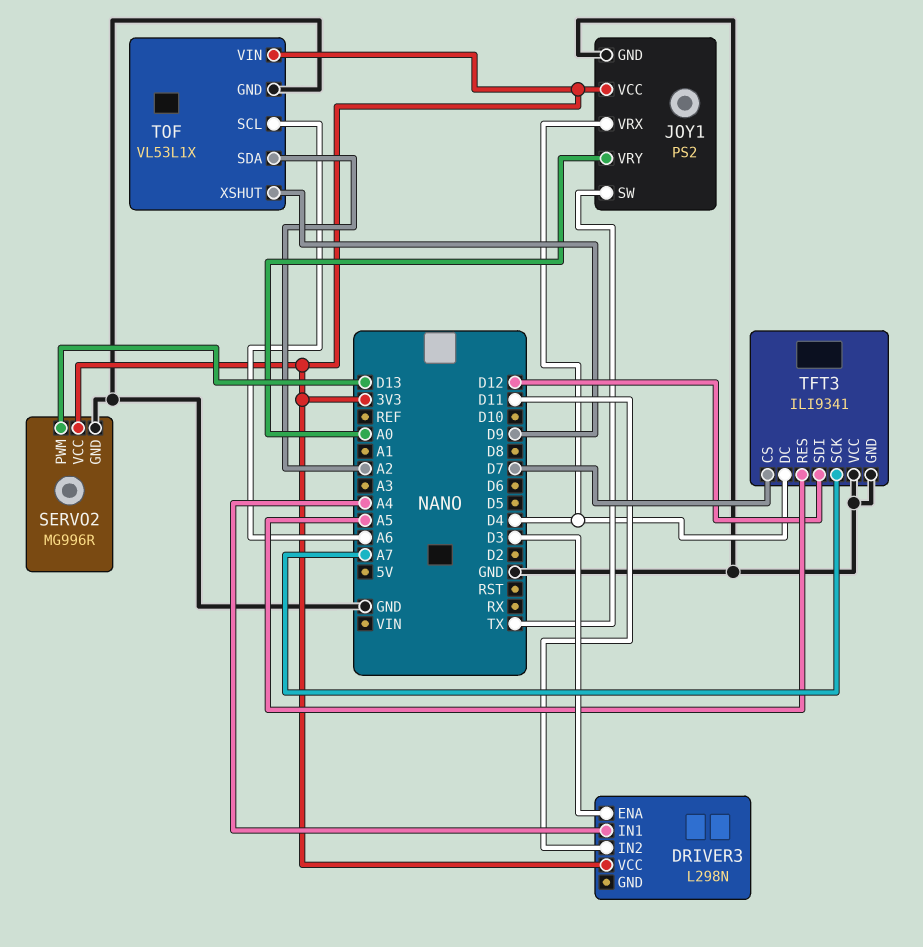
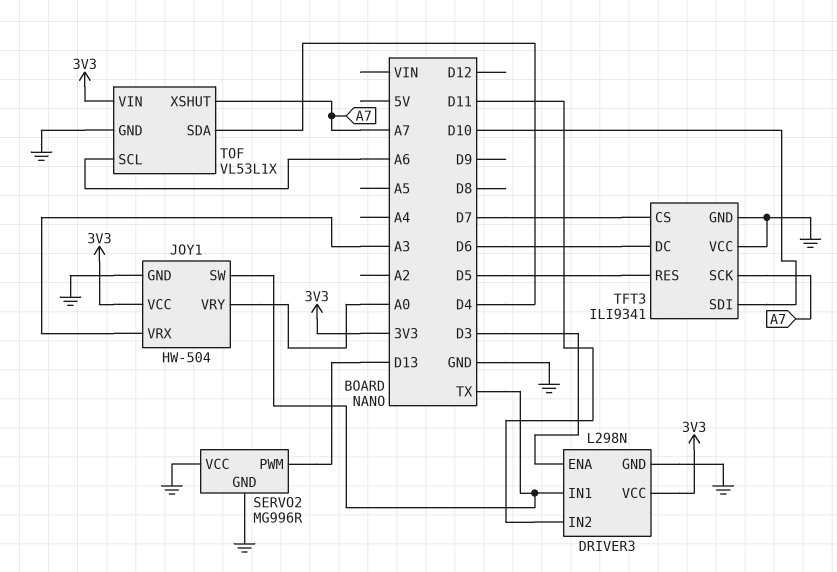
DRIVER3 pin GND: none -> GND
DRIVER3 pin IN1: A4 -> TX
JOY1: PS2 -> HW-504
JOY1 pin VRX: D4 -> A3
SERVO2 pin VCC: 3V3 -> GND
TFT3 pin DC: D4 -> D6
TFT3 pin RES: A5 -> D5
TFT3 pin SDI: D12 -> D10
TOF pin SDA: A2 -> D4
TOF pin XSHUT: D9 -> A7

